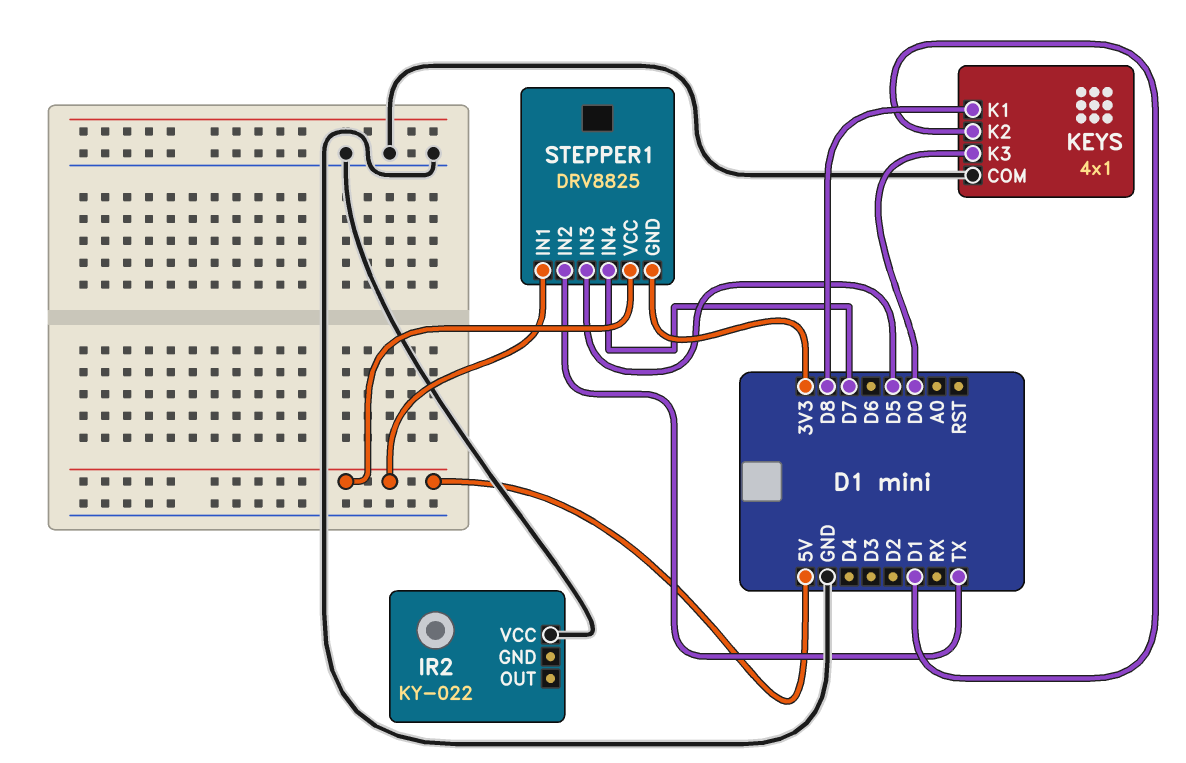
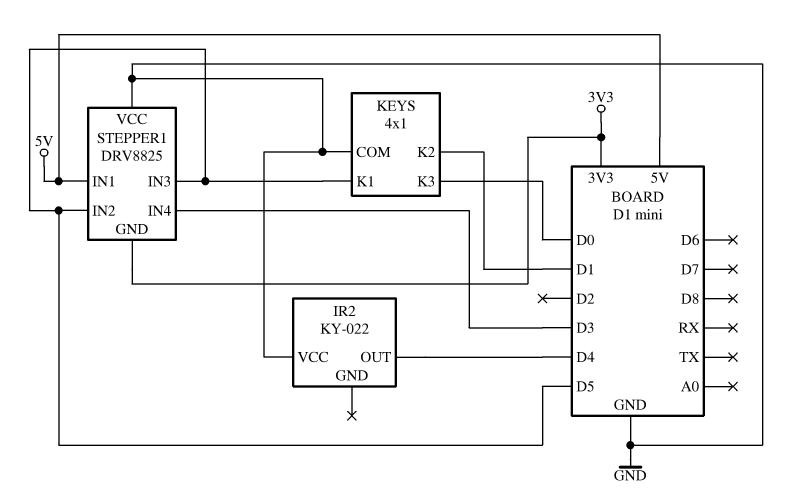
IR2 pin OUT: none -> D4
KEYS pin K1: D8 -> D5
STEPPER1 pin IN2: TX -> D5
STEPPER1 pin IN4: D7 -> D3
STEPPER1 pin VCC: 5V -> GND

